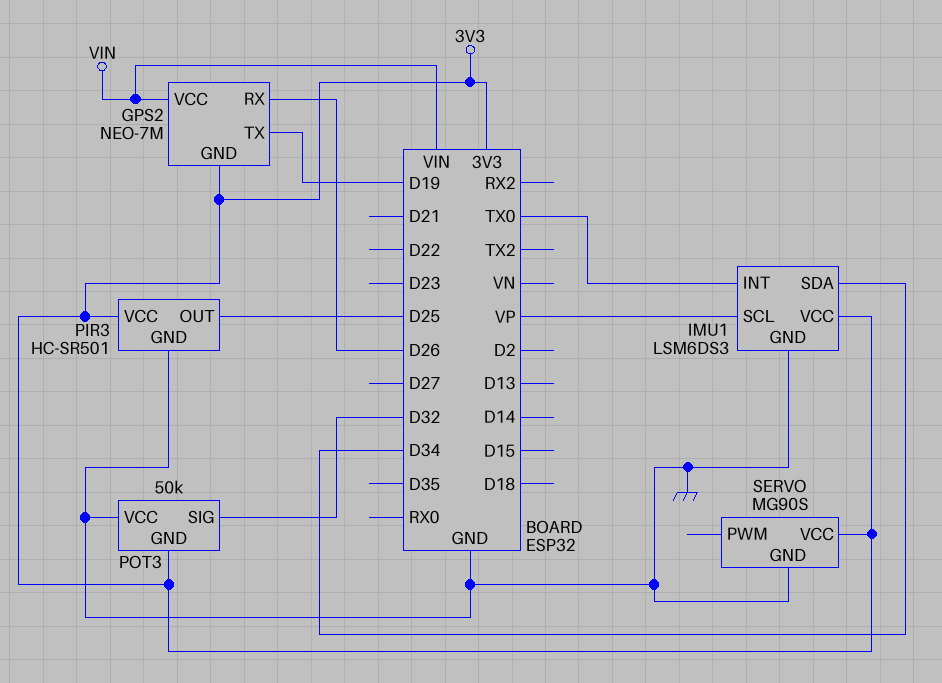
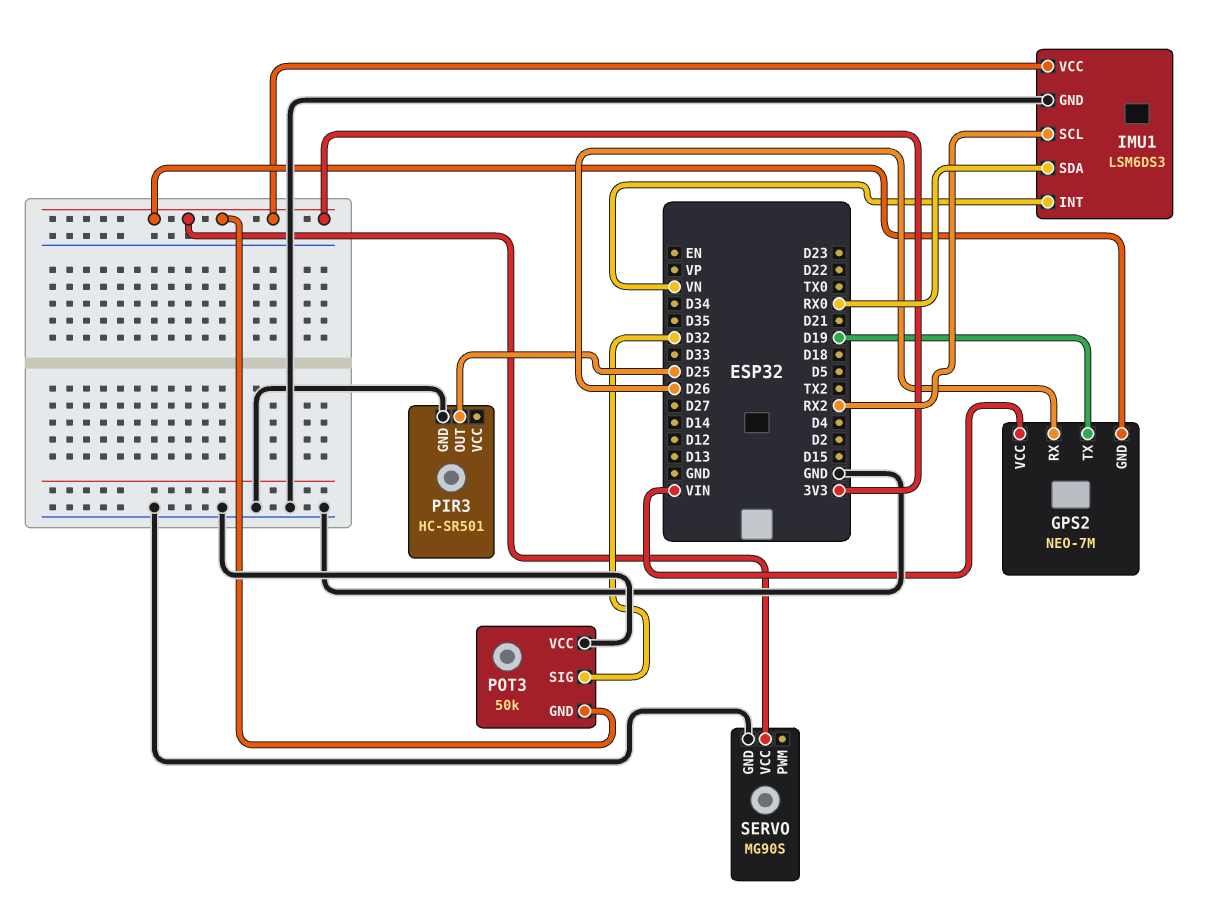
IMU1 pin INT: TX0 -> VN
IMU1 pin SCL: VP -> RX2
IMU1 pin SDA: D34 -> RX0
PIR3 pin VCC: 3V3 -> none

